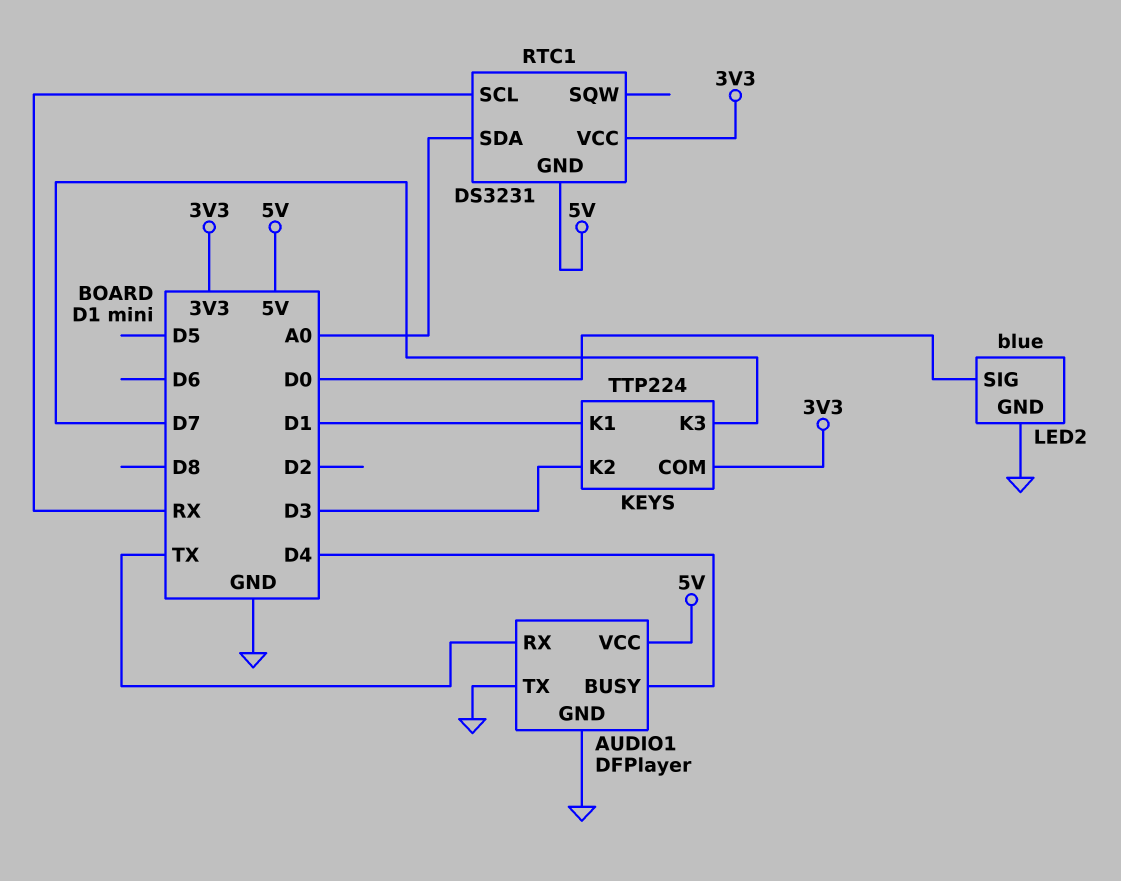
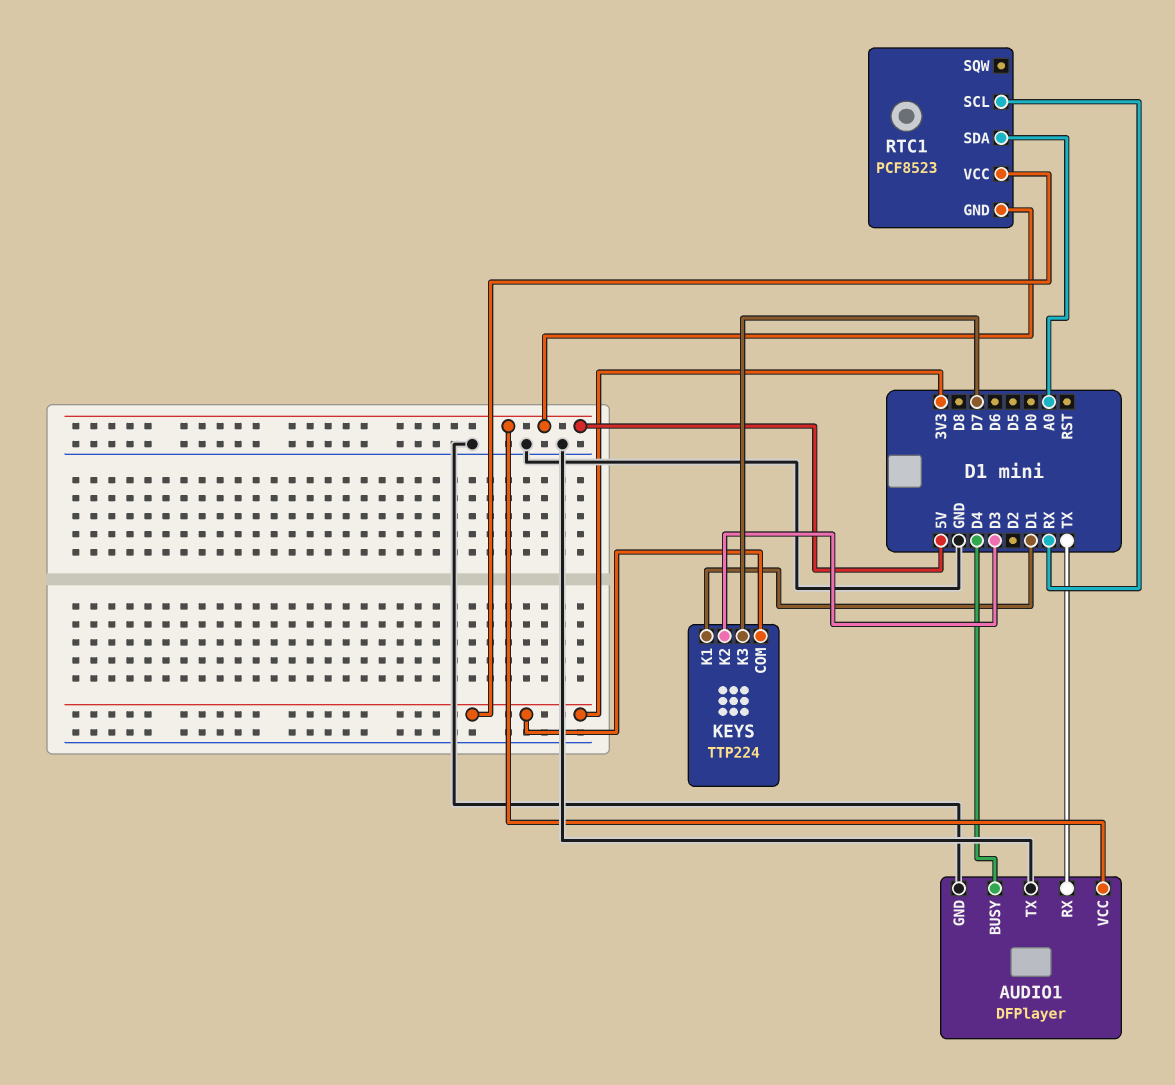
LED2: blue -> none
LED2 pin GND: GND -> none
LED2 pin SIG: D0 -> none
RTC1: DS3231 -> PCF8523

